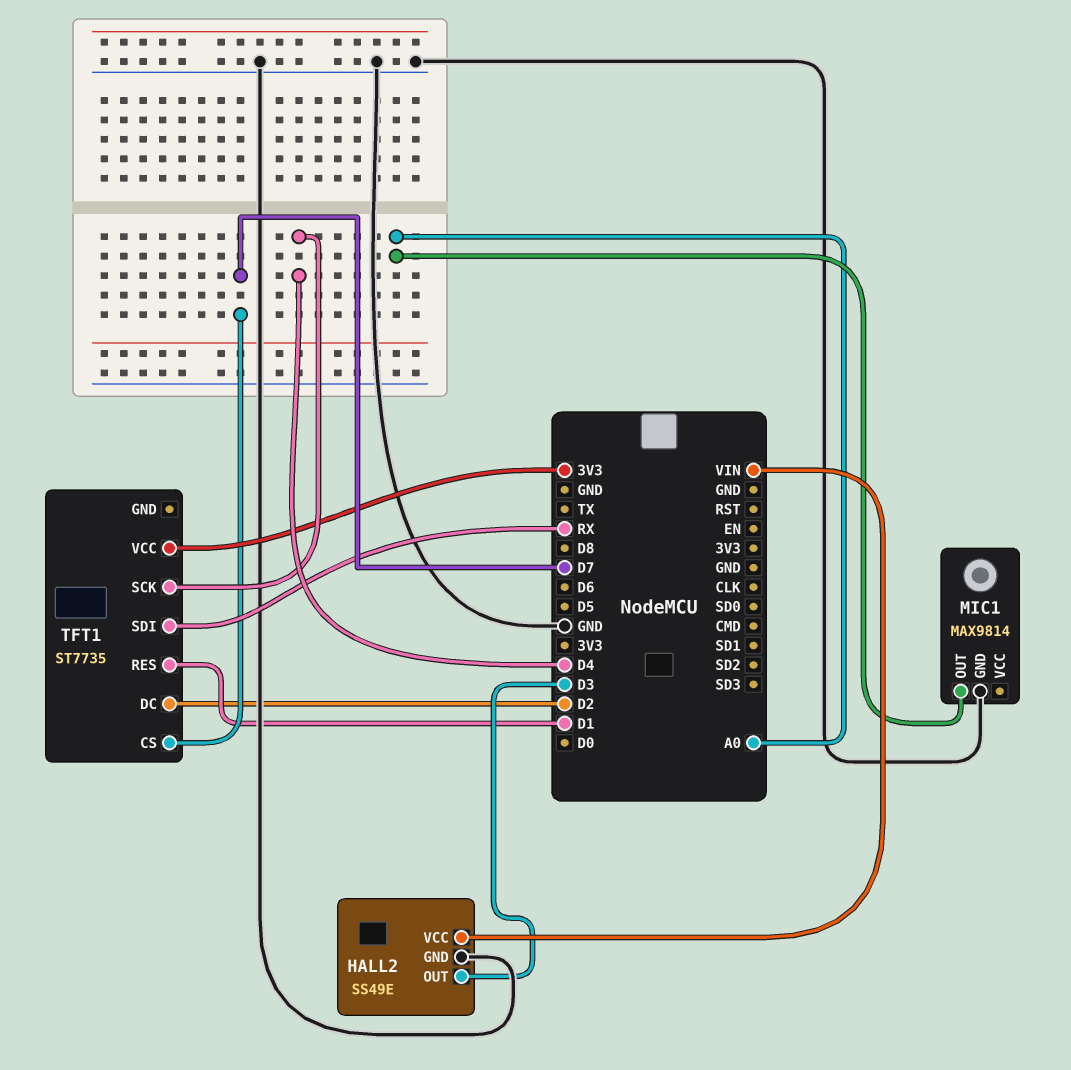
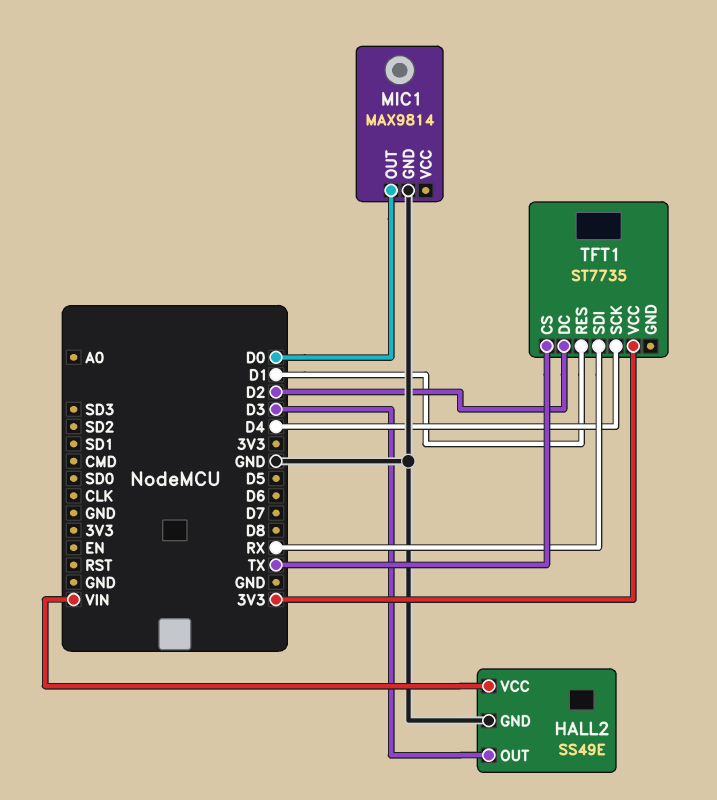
MIC1 pin OUT: A0 -> D0
TFT1 pin CS: D7 -> TX

